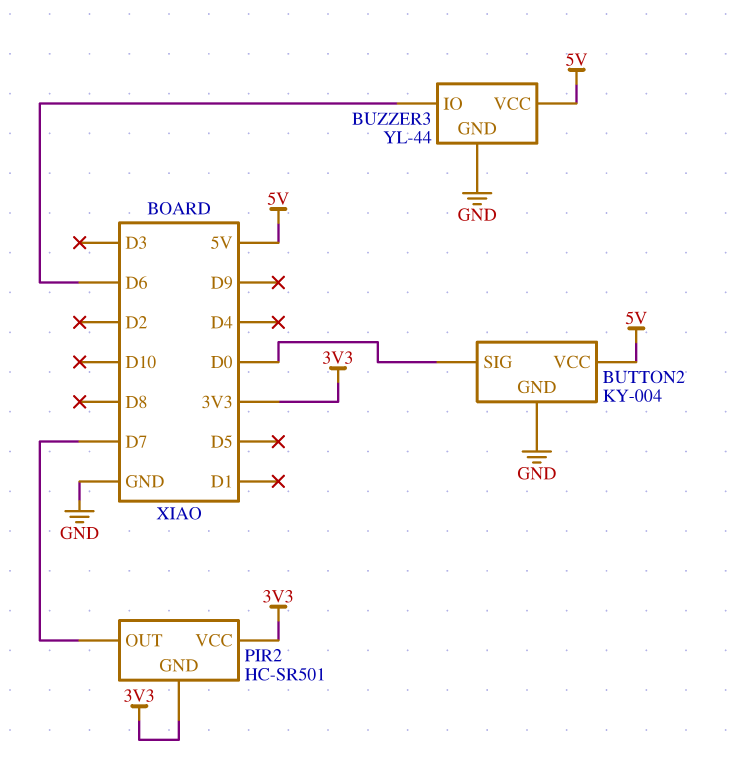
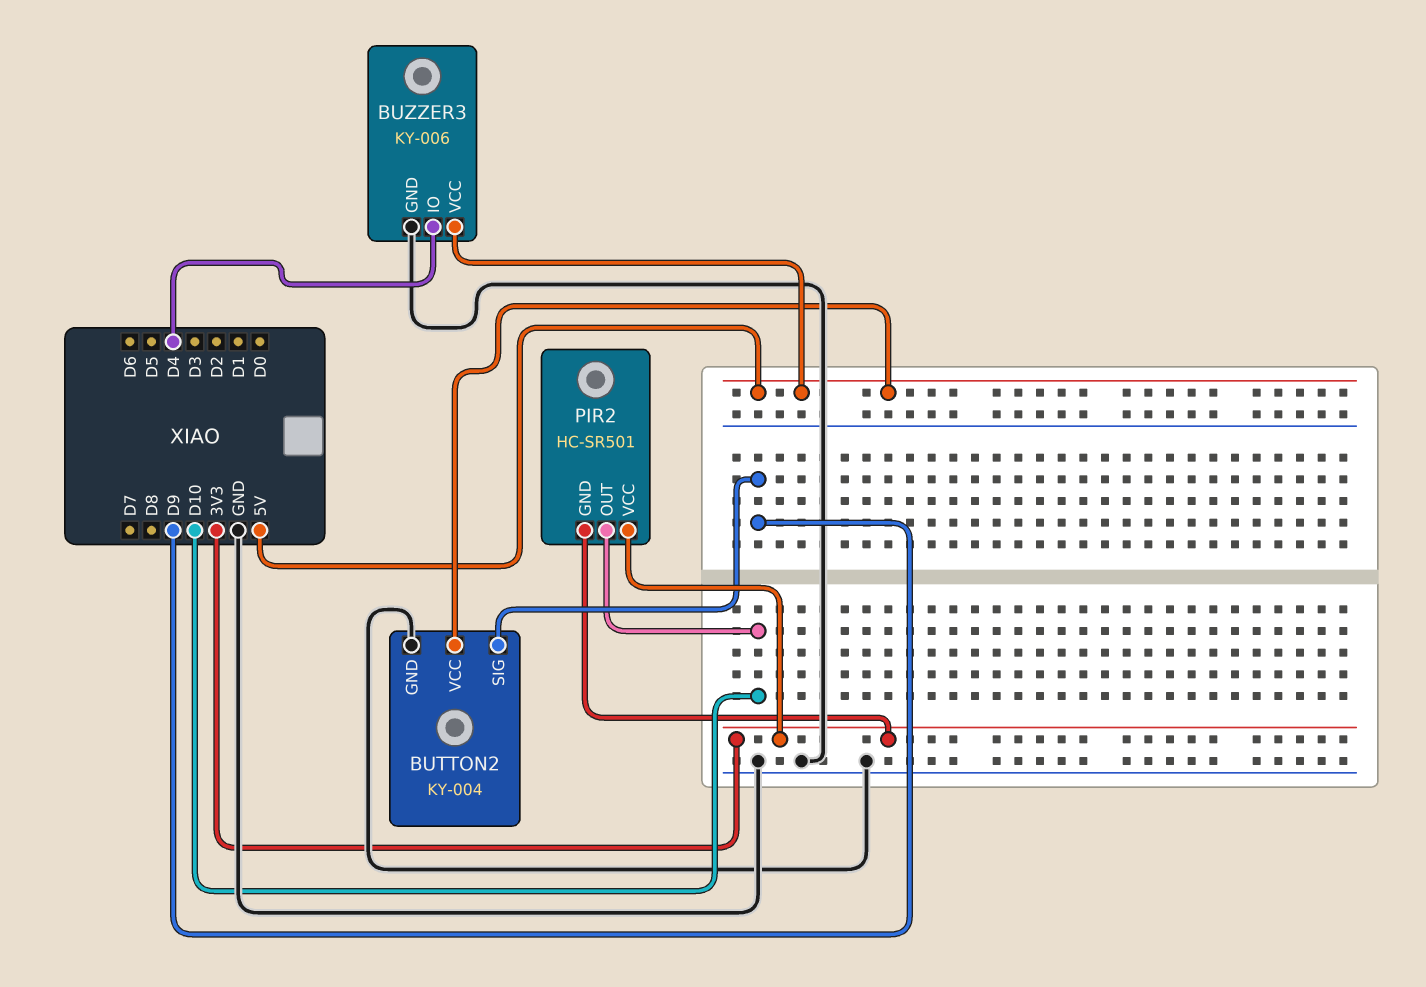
BUTTON2 pin SIG: D0 -> D9
BUZZER3: YL-44 -> KY-006
BUZZER3 pin IO: D6 -> D4
PIR2 pin OUT: D7 -> D10

